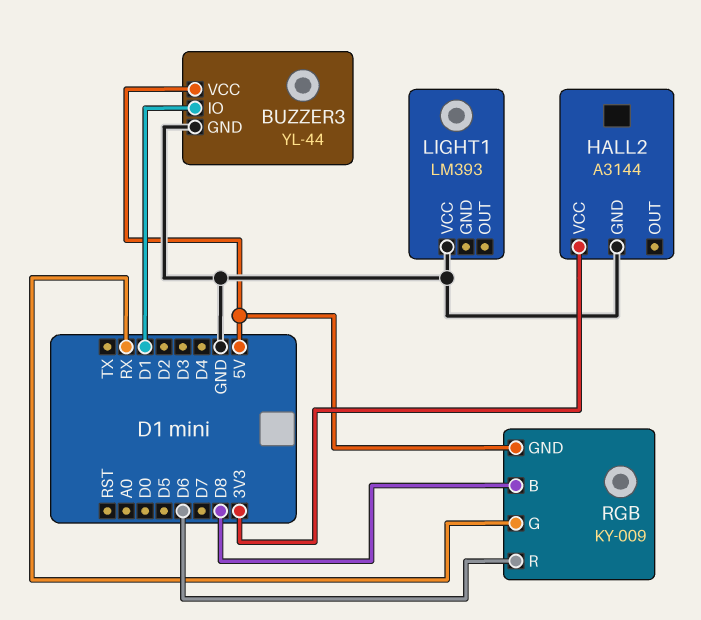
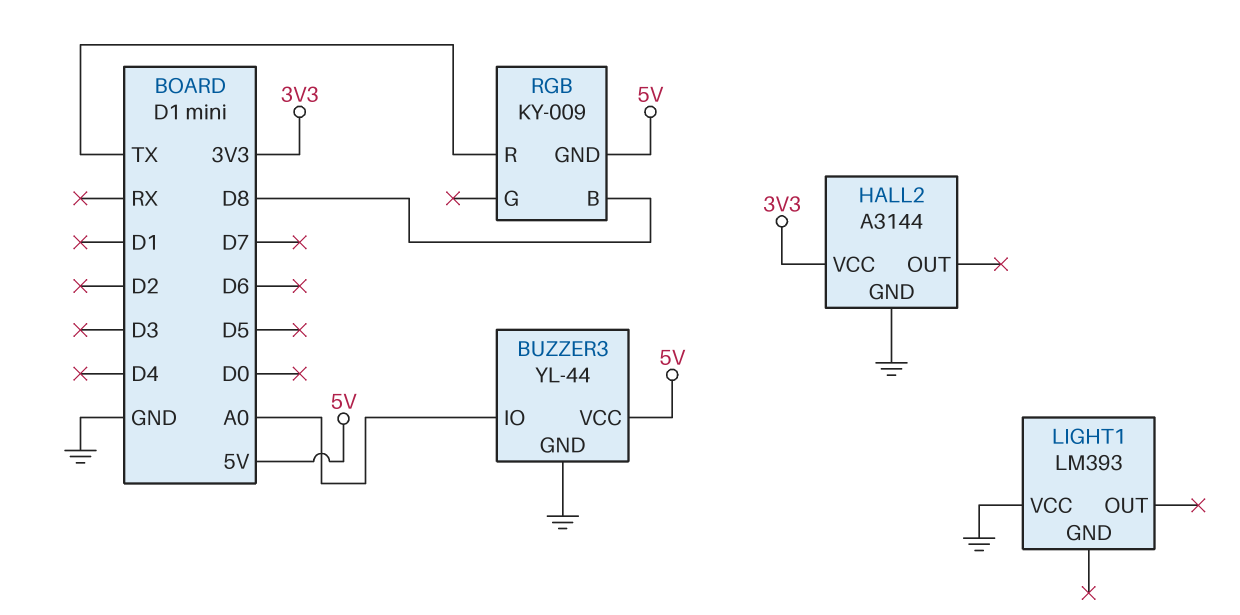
BUZZER3 pin IO: D1 -> A0
RGB pin G: RX -> none
RGB pin R: D6 -> TX

